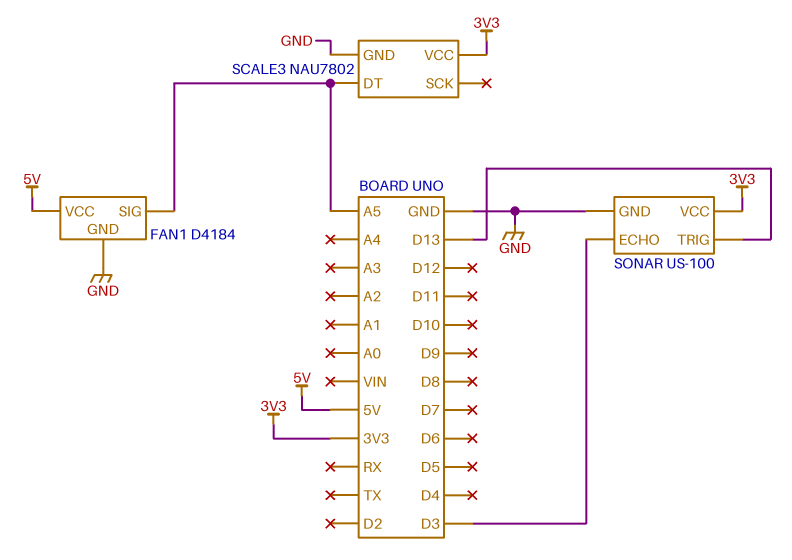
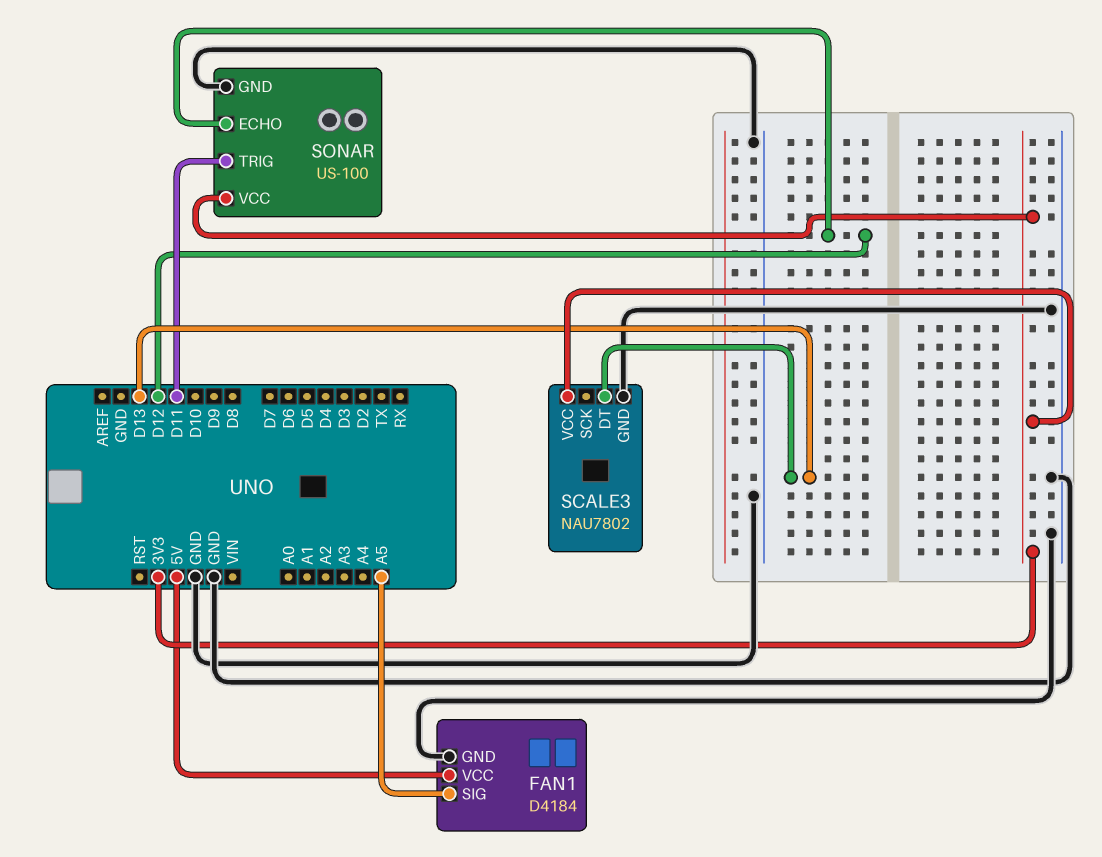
SCALE3 pin DT: A5 -> D13
SONAR pin ECHO: D3 -> D12
SONAR pin TRIG: D13 -> D11

